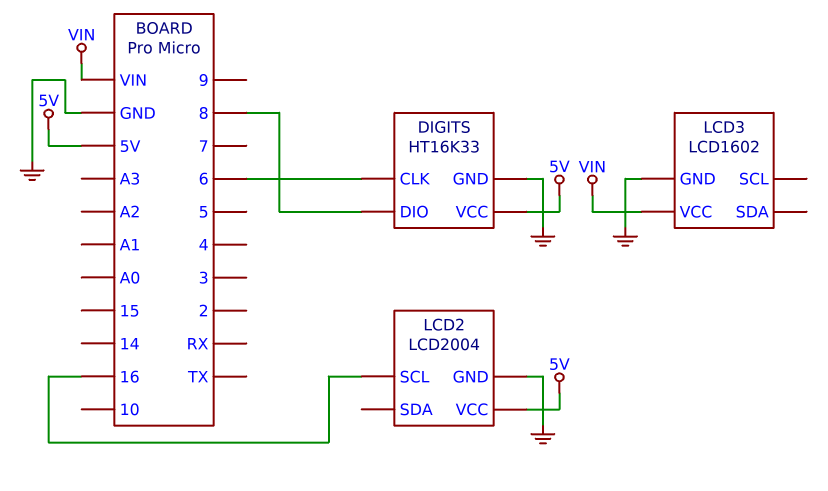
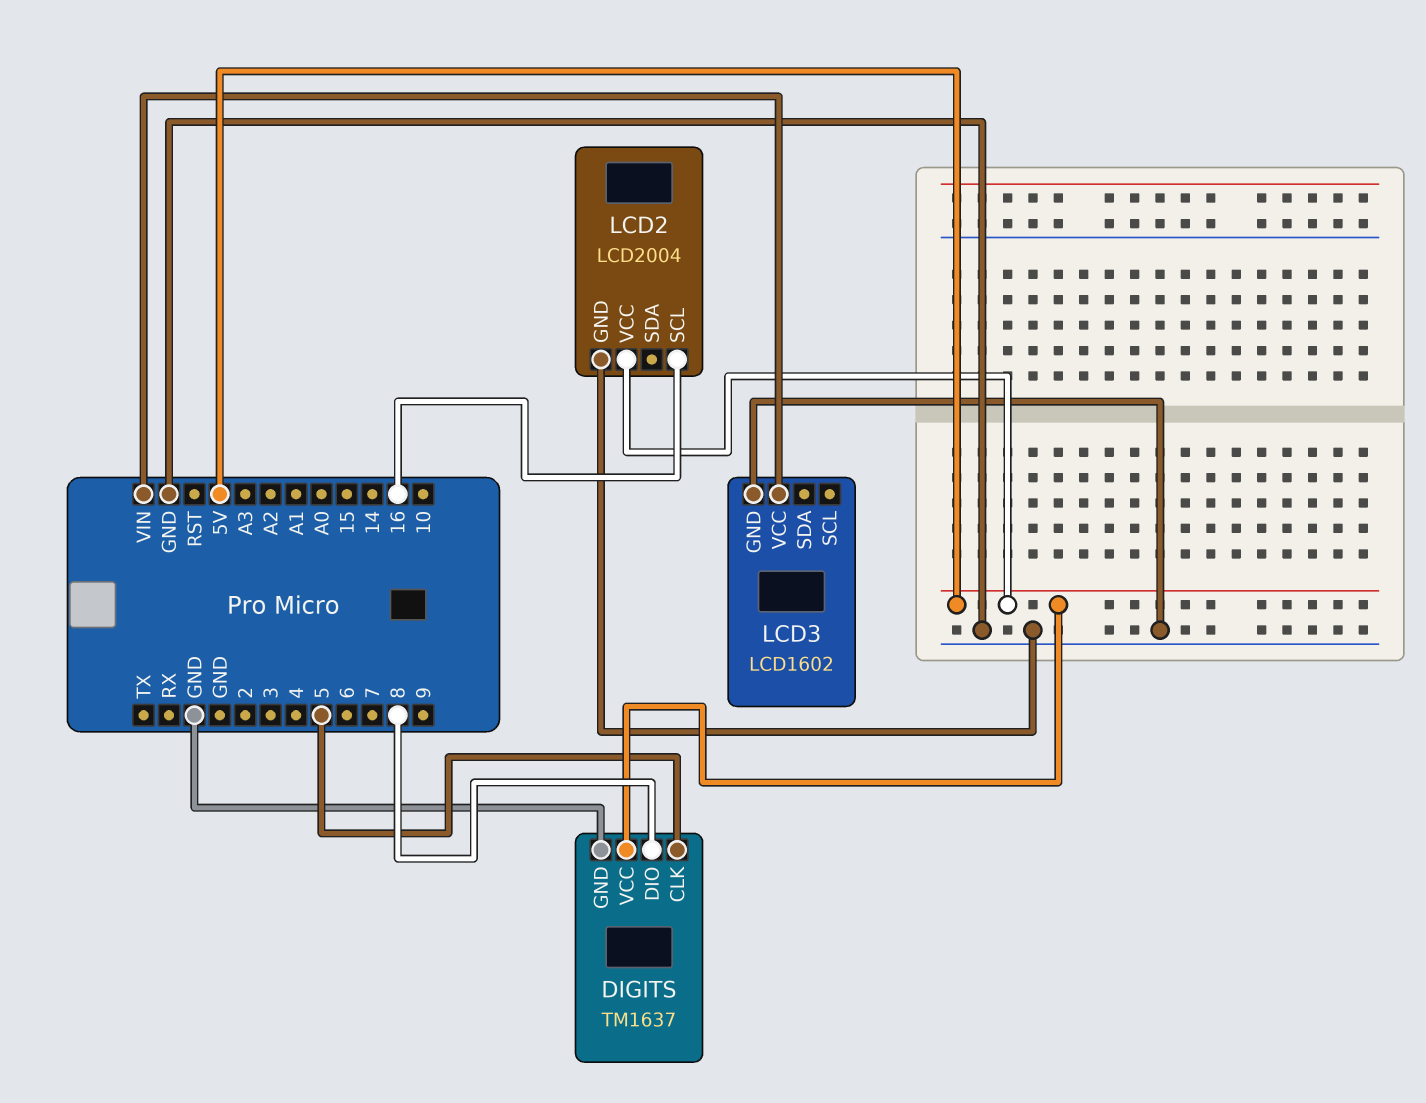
DIGITS: HT16K33 -> TM1637
DIGITS pin CLK: 6 -> 5

